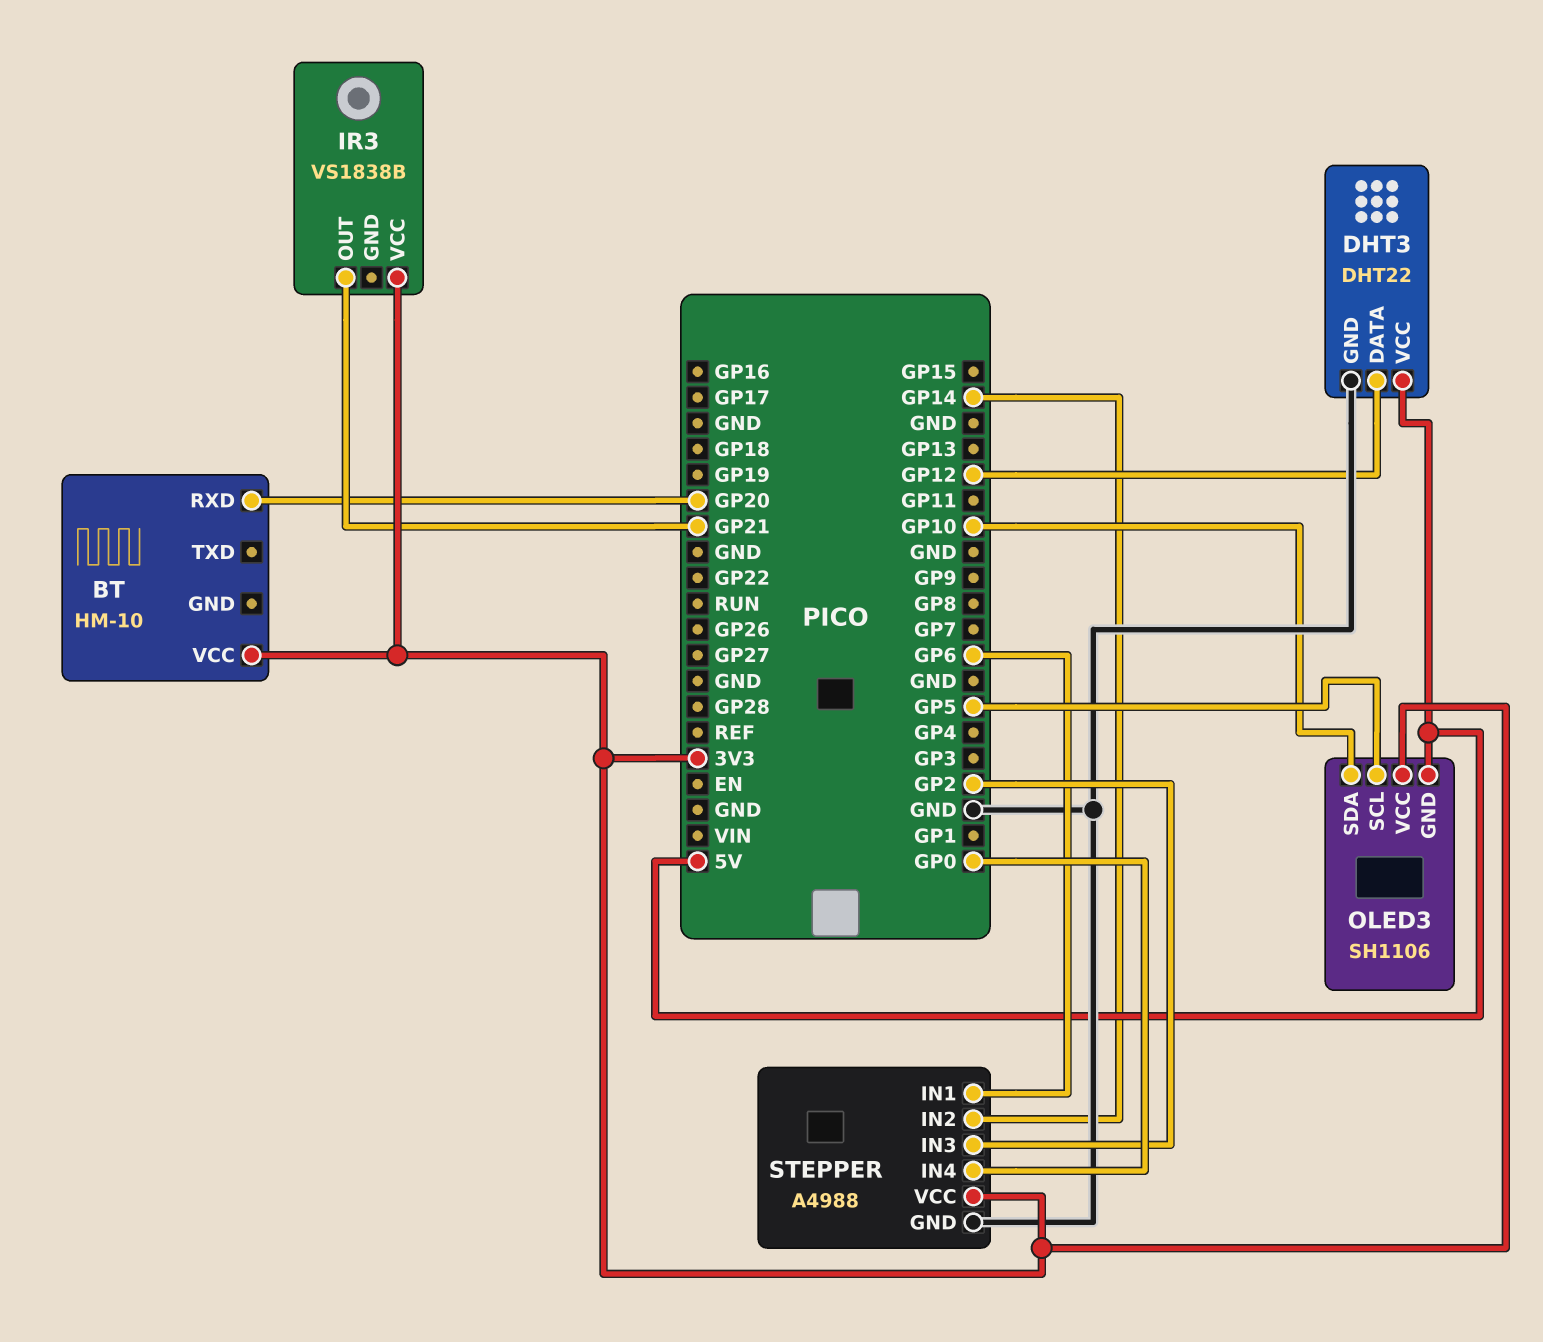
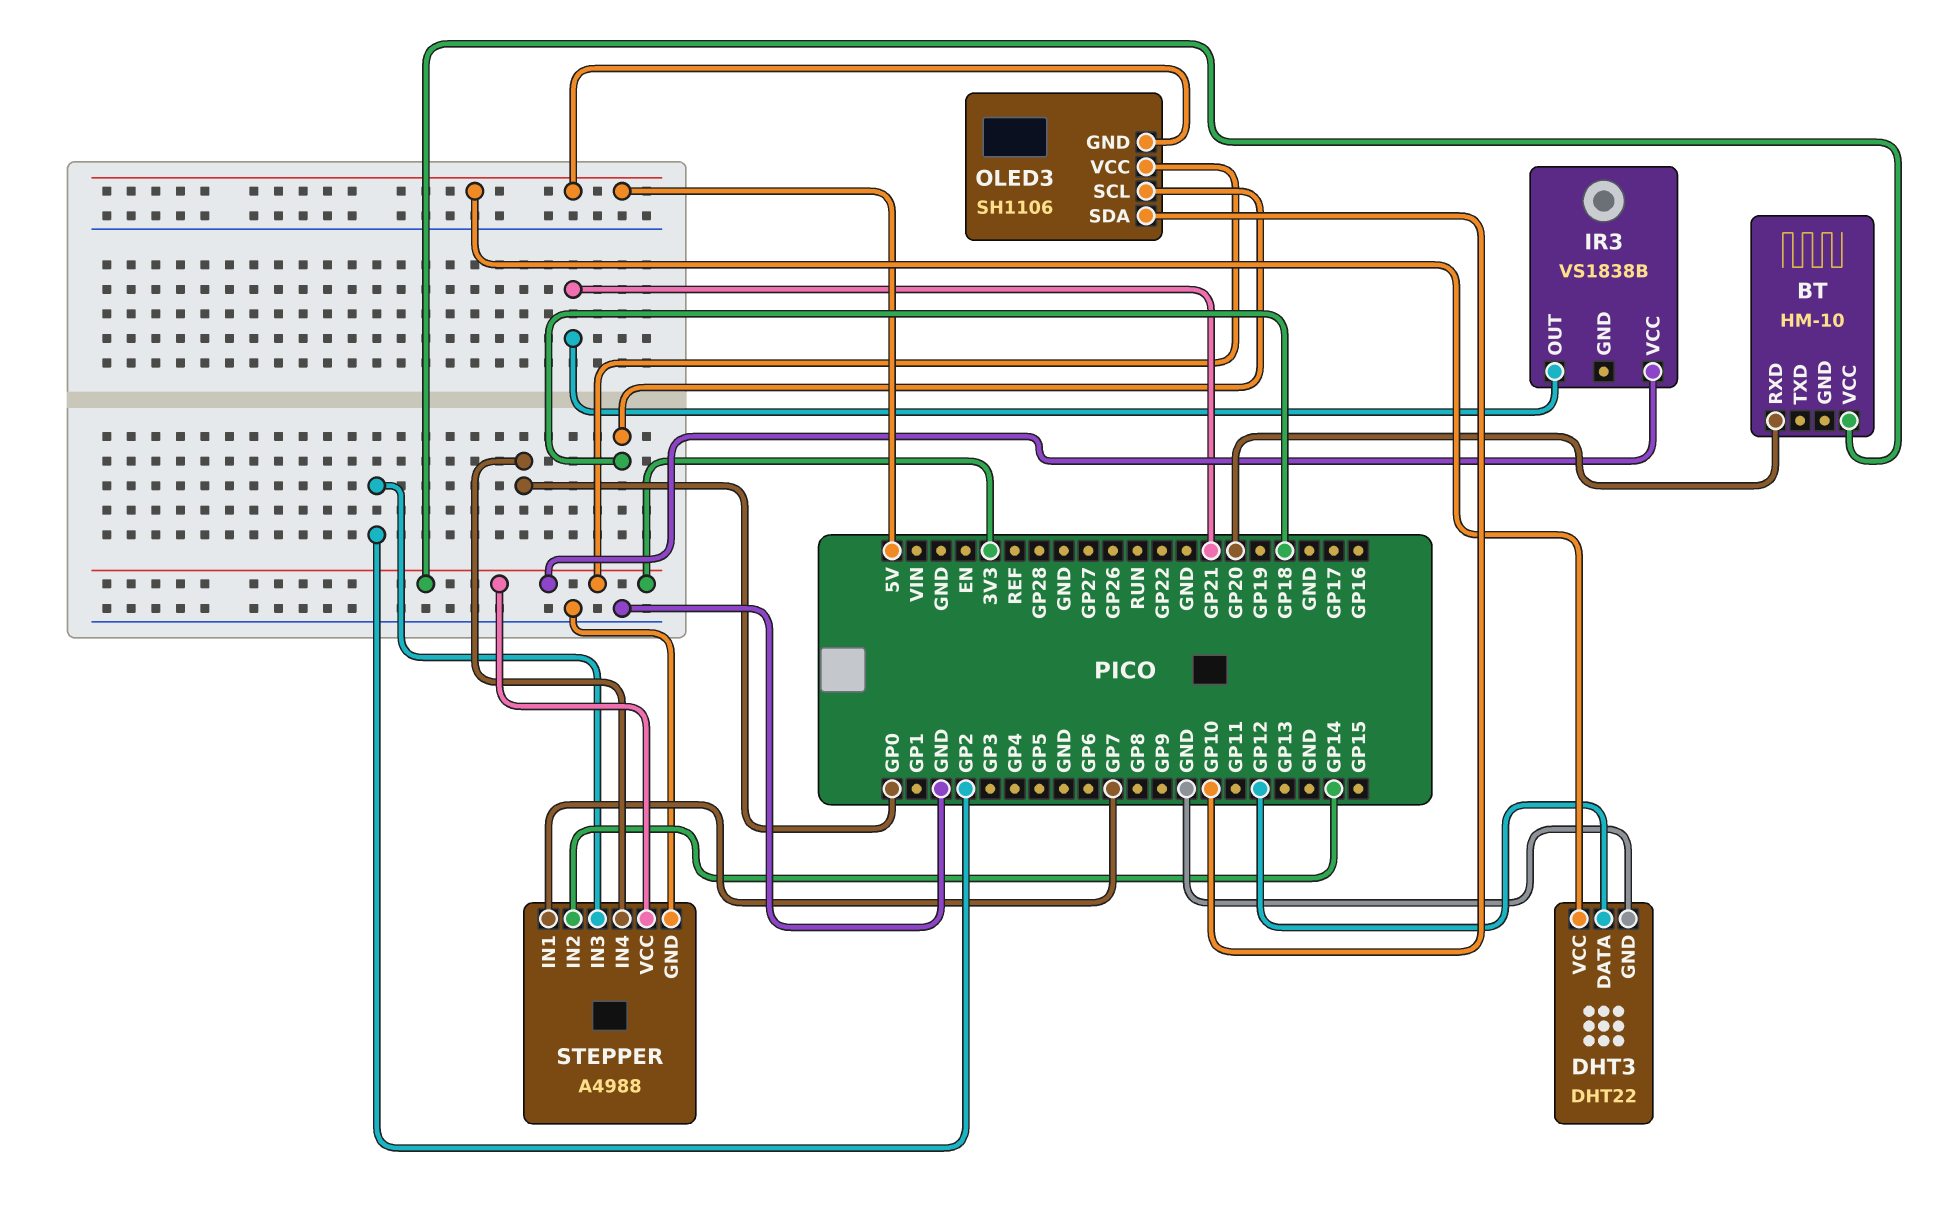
OLED3 pin SCL: GP5 -> GP18
STEPPER pin IN1: GP6 -> GP7

